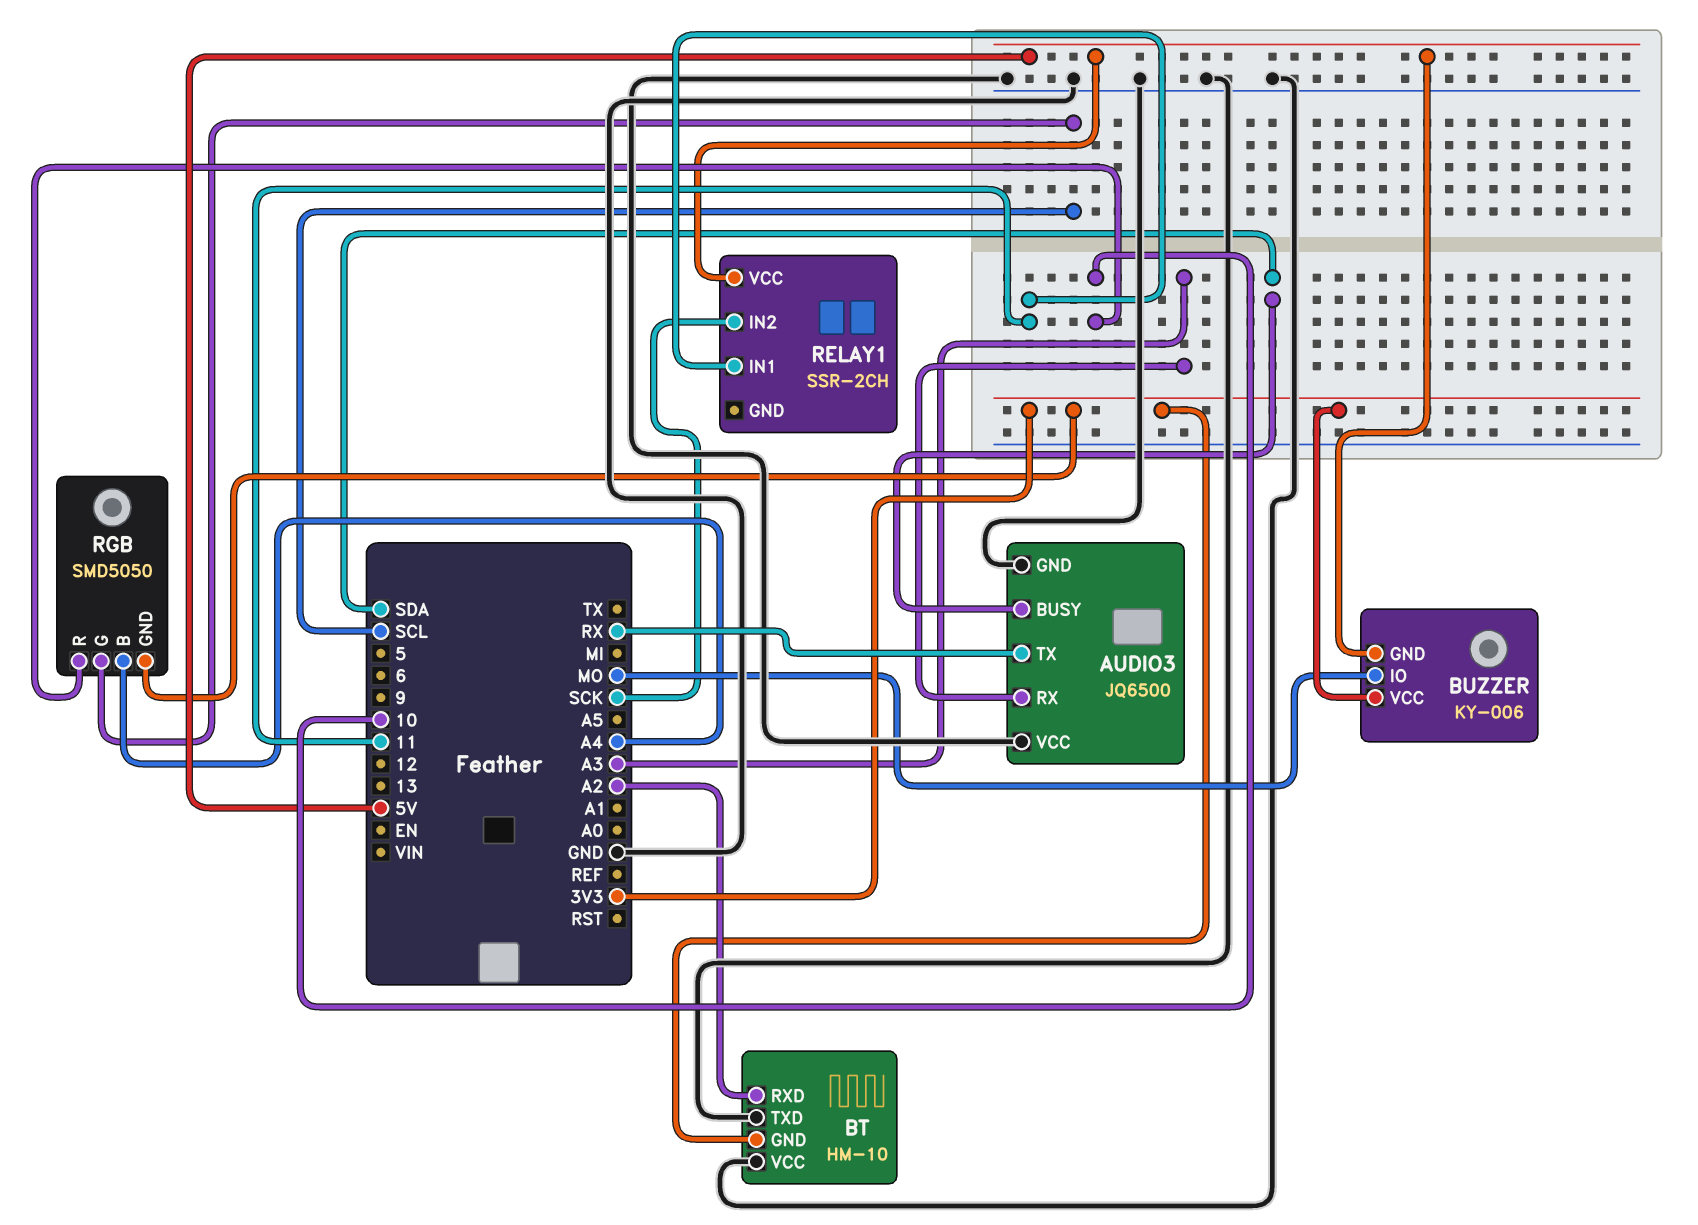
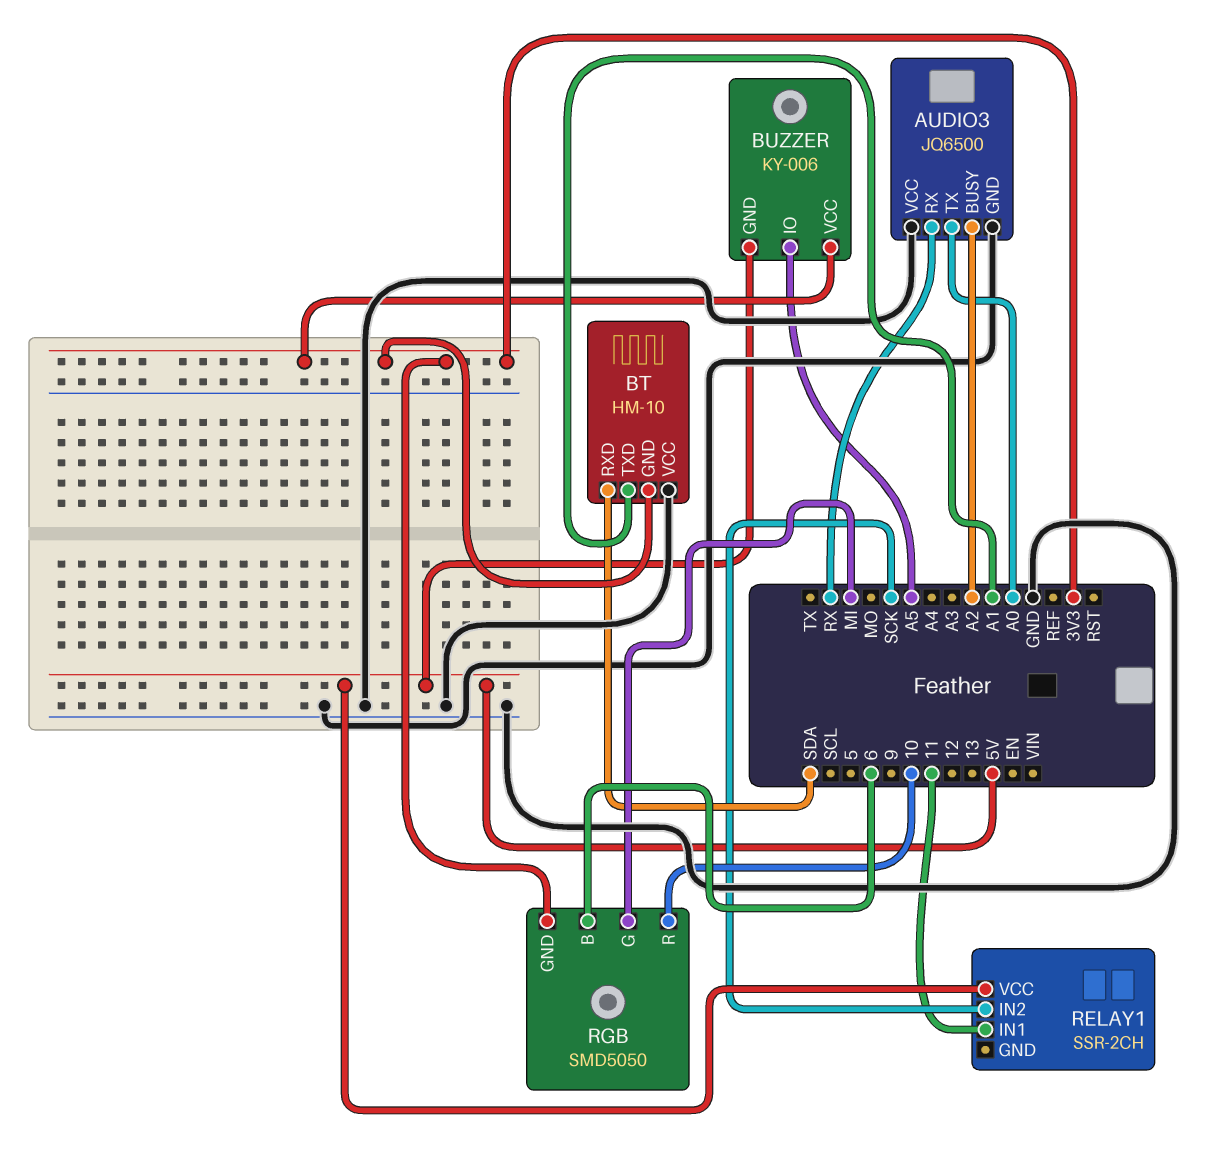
AUDIO3 pin BUSY: SDA -> A2
AUDIO3 pin RX: A3 -> RX
AUDIO3 pin TX: RX -> A0
BT pin RXD: A2 -> SDA
BT pin TXD: GND -> A1
BUZZER pin IO: MO -> A5
RGB pin B: A4 -> 6
RGB pin G: SCL -> MI

